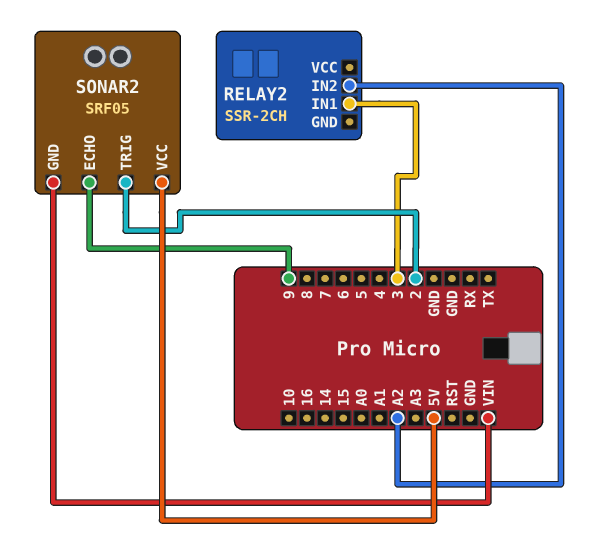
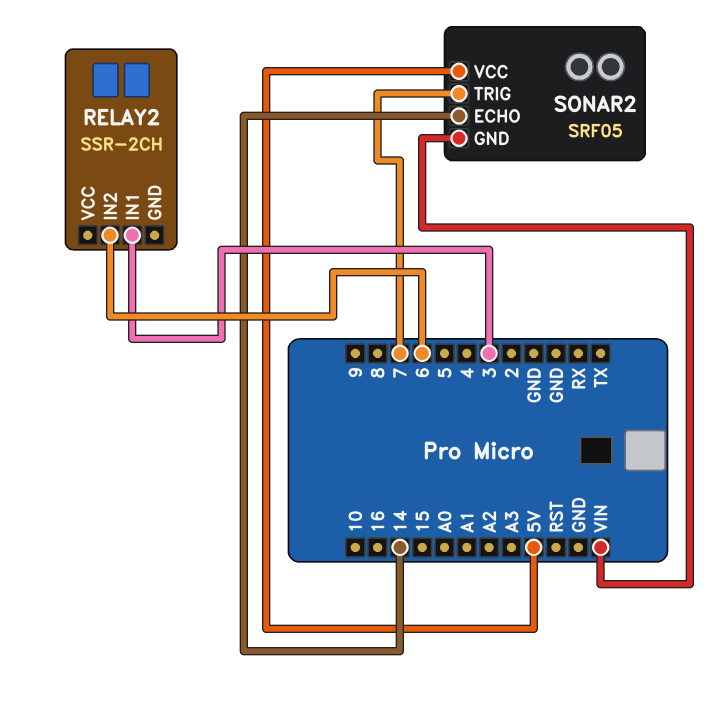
RELAY2 pin IN2: A2 -> 6
SONAR2 pin ECHO: 9 -> 14
SONAR2 pin TRIG: 2 -> 7

